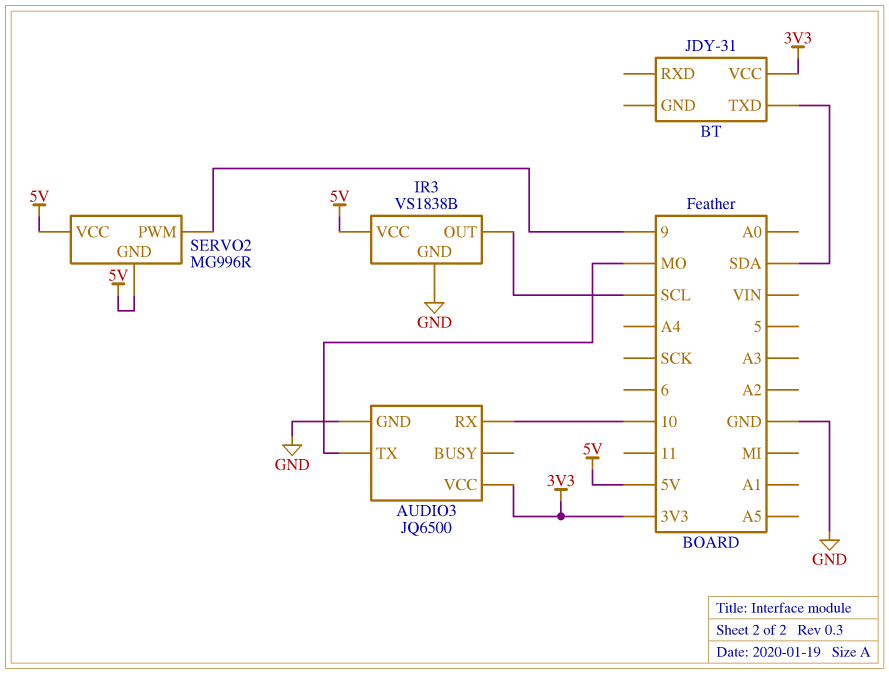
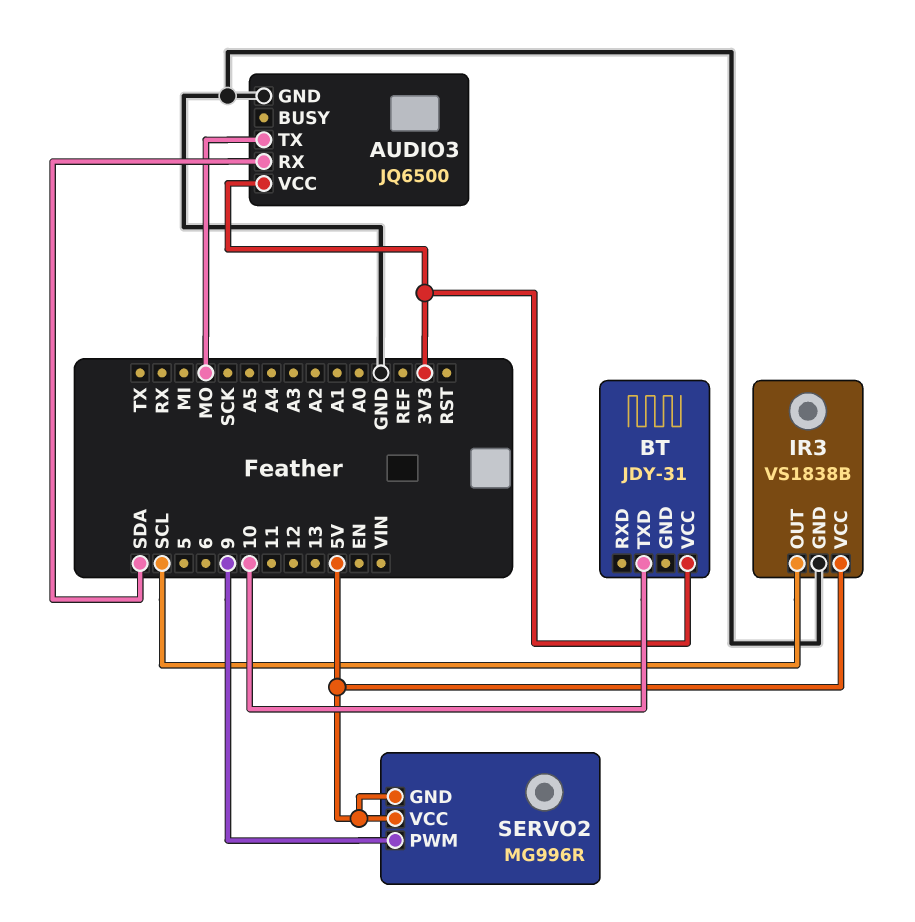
AUDIO3 pin RX: 10 -> SDA
BT pin TXD: SDA -> 10

